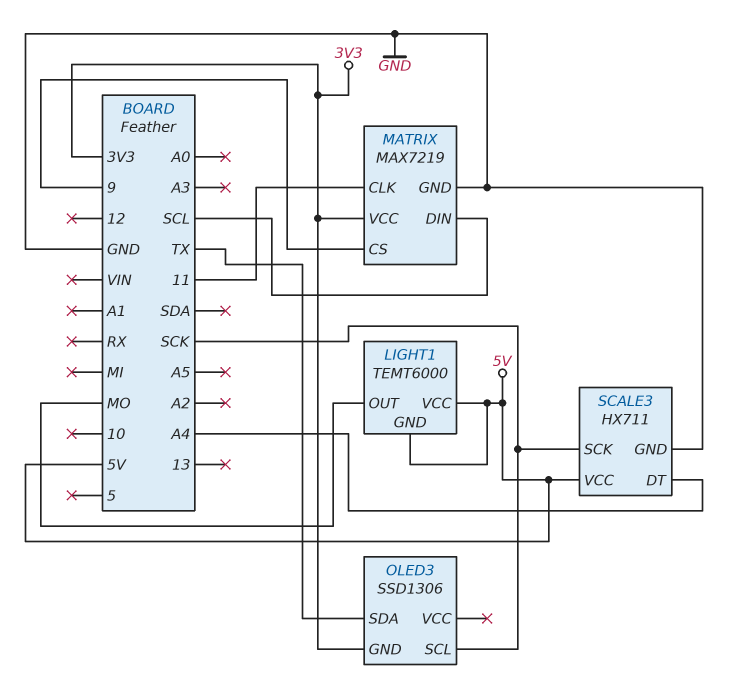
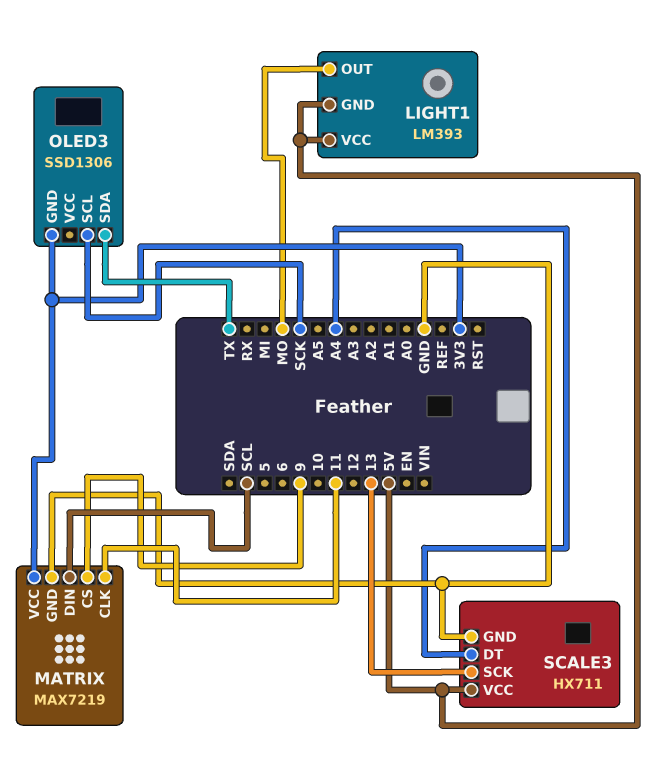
LIGHT1: TEMT6000 -> LM393
SCALE3 pin SCK: SCK -> 13

